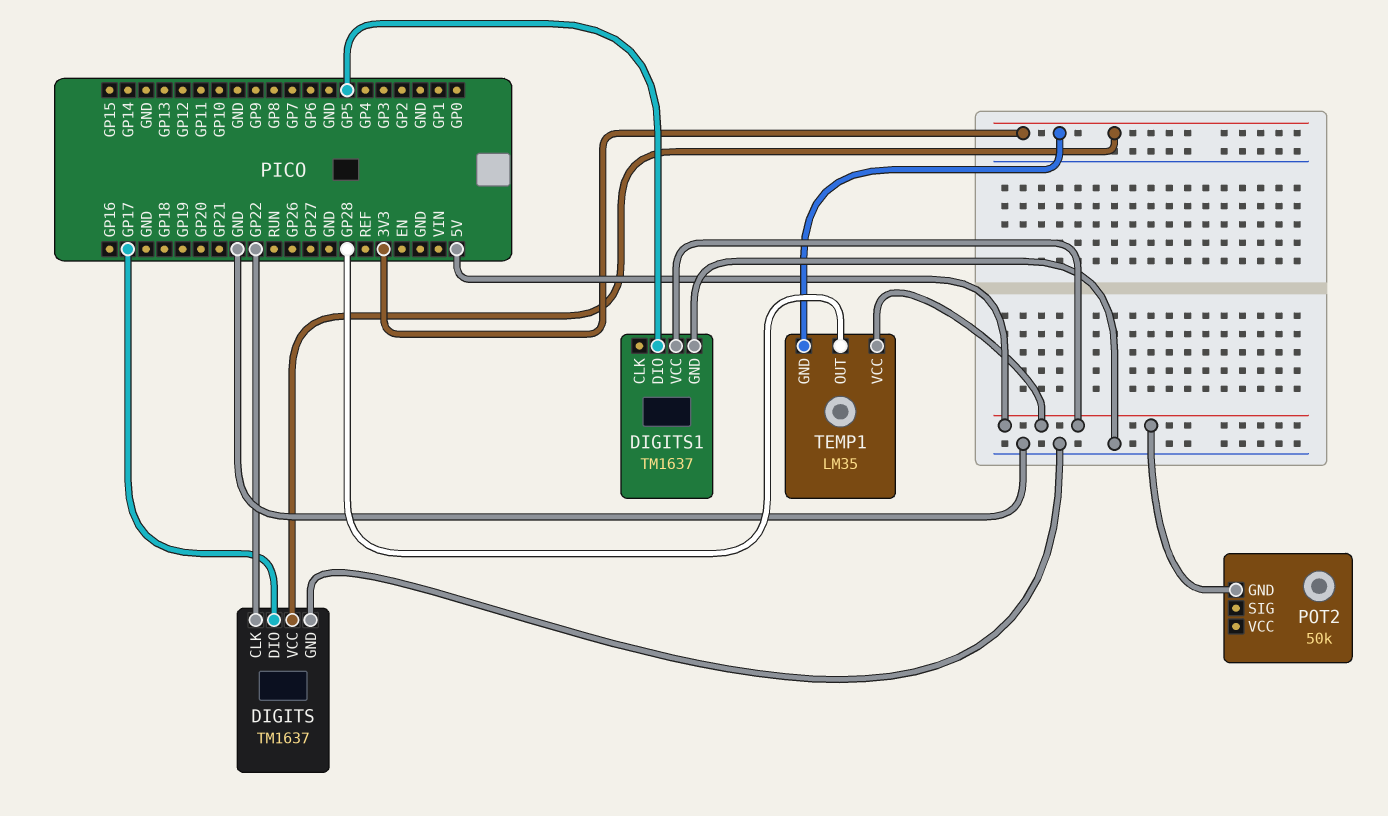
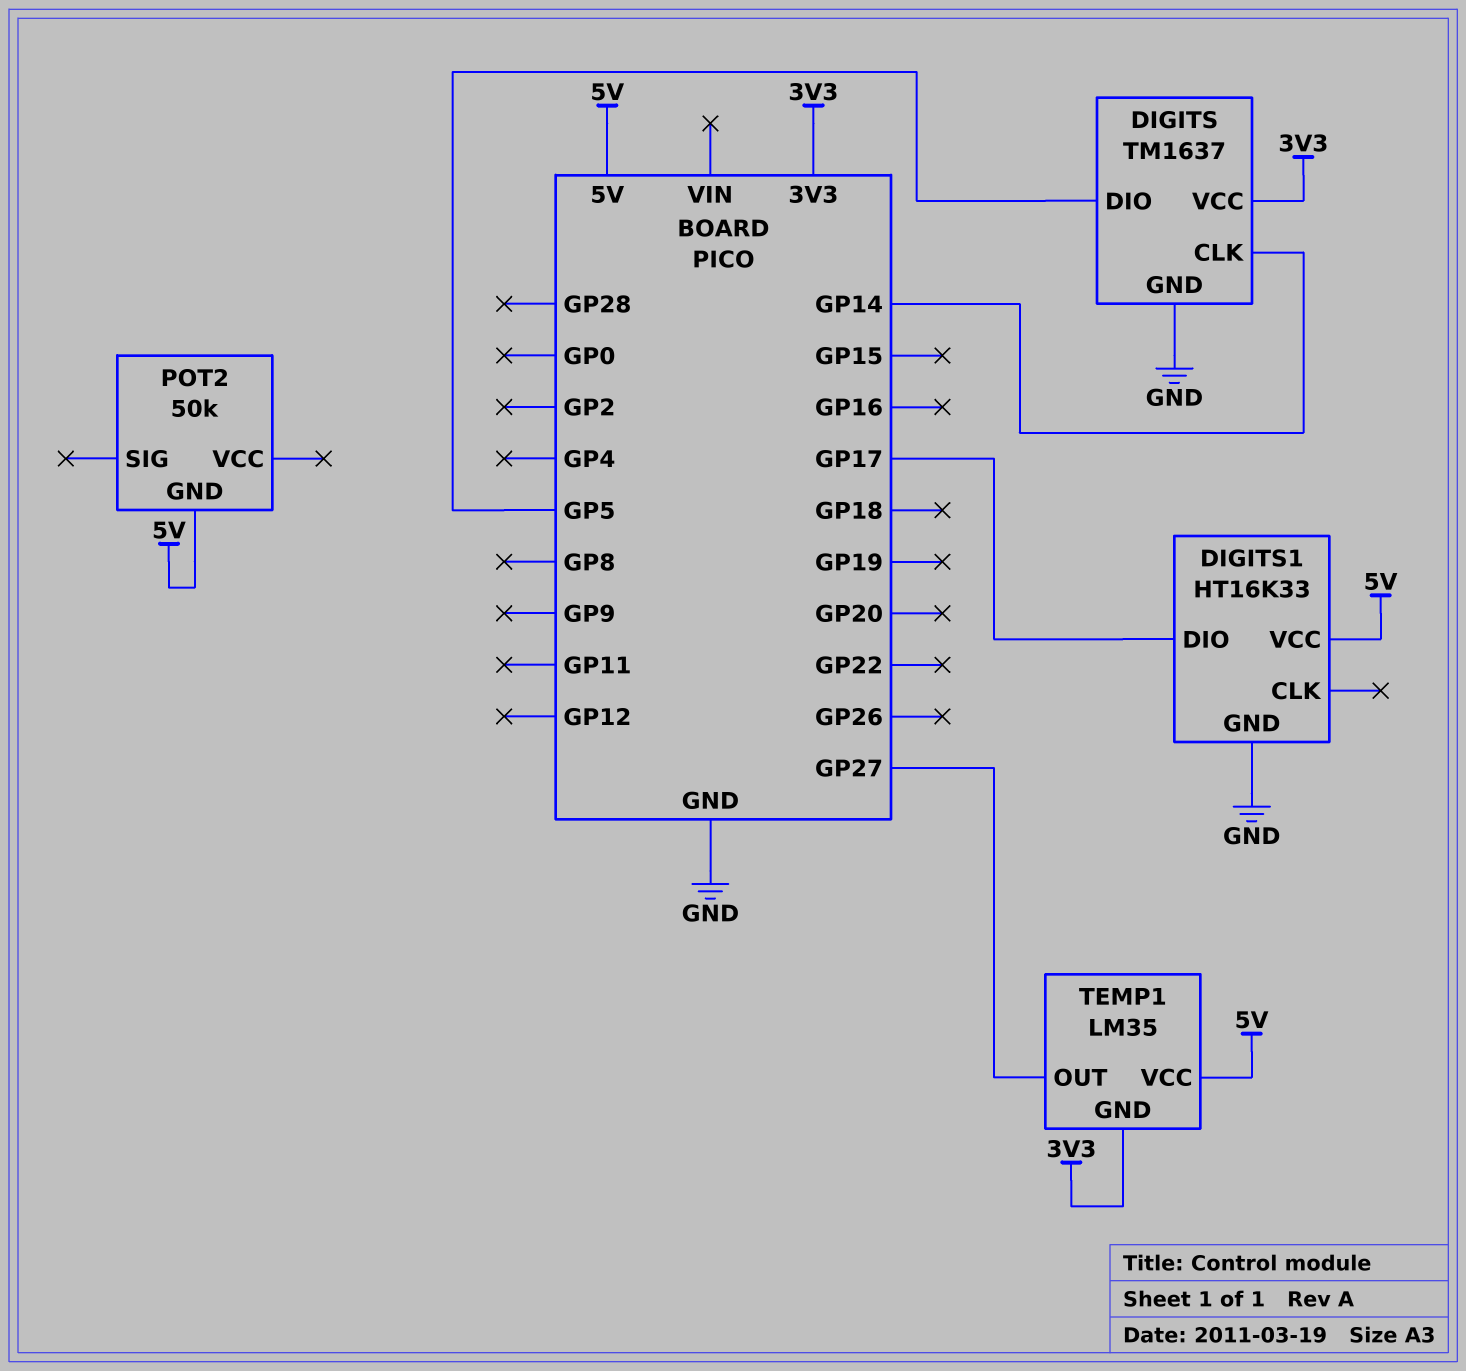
DIGITS pin CLK: GP22 -> GP14
DIGITS pin DIO: GP17 -> GP5
DIGITS1: TM1637 -> HT16K33
DIGITS1 pin DIO: GP5 -> GP17
TEMP1 pin OUT: GP28 -> GP27

